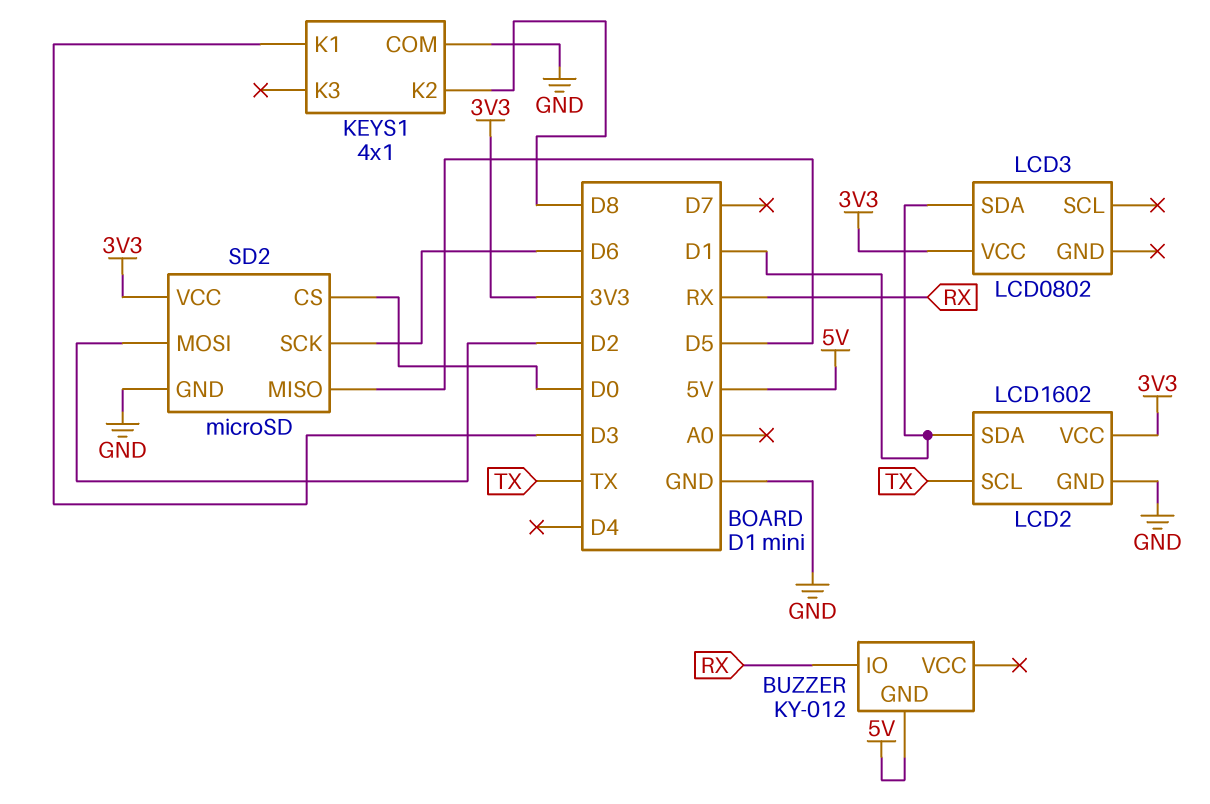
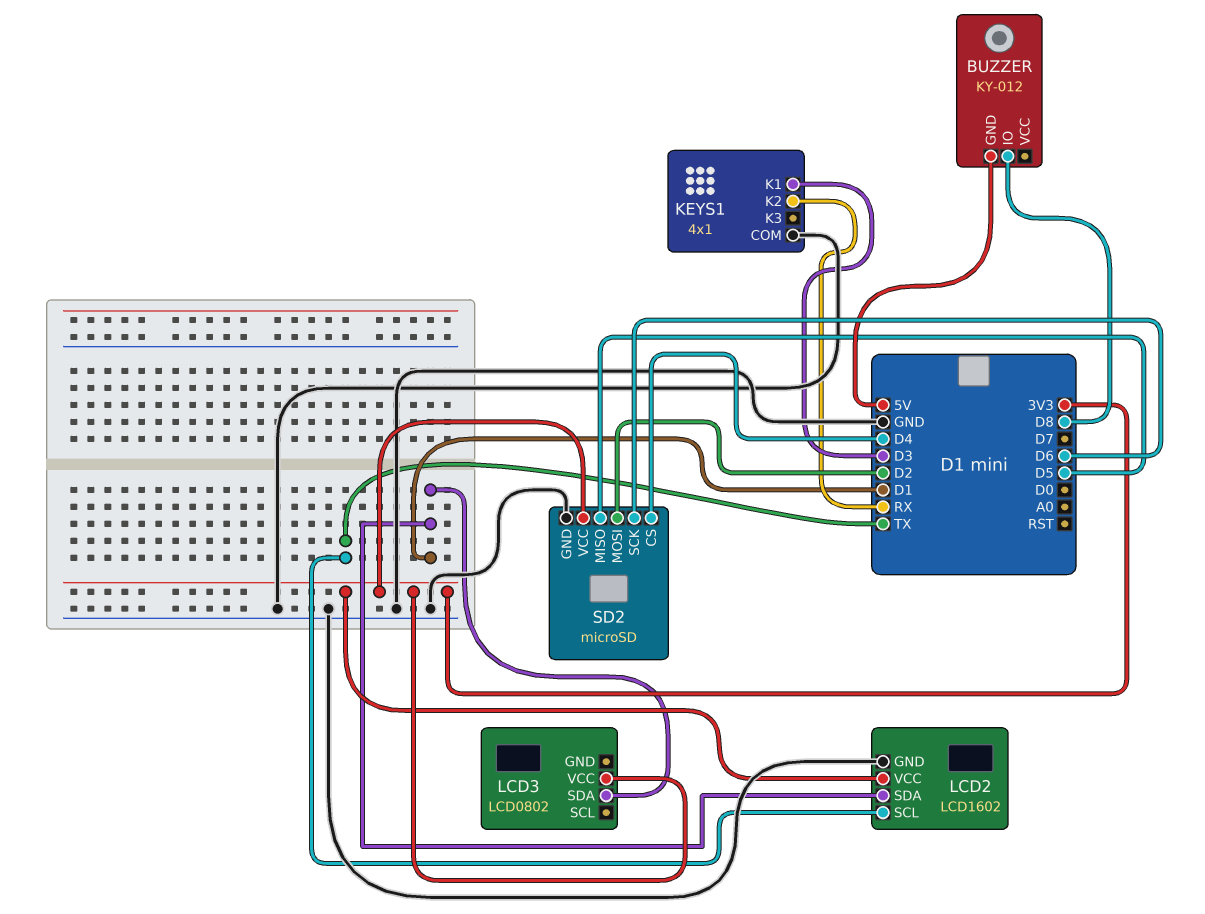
BUZZER pin IO: RX -> D8
KEYS1 pin K2: D8 -> RX
SD2 pin CS: D0 -> D4

